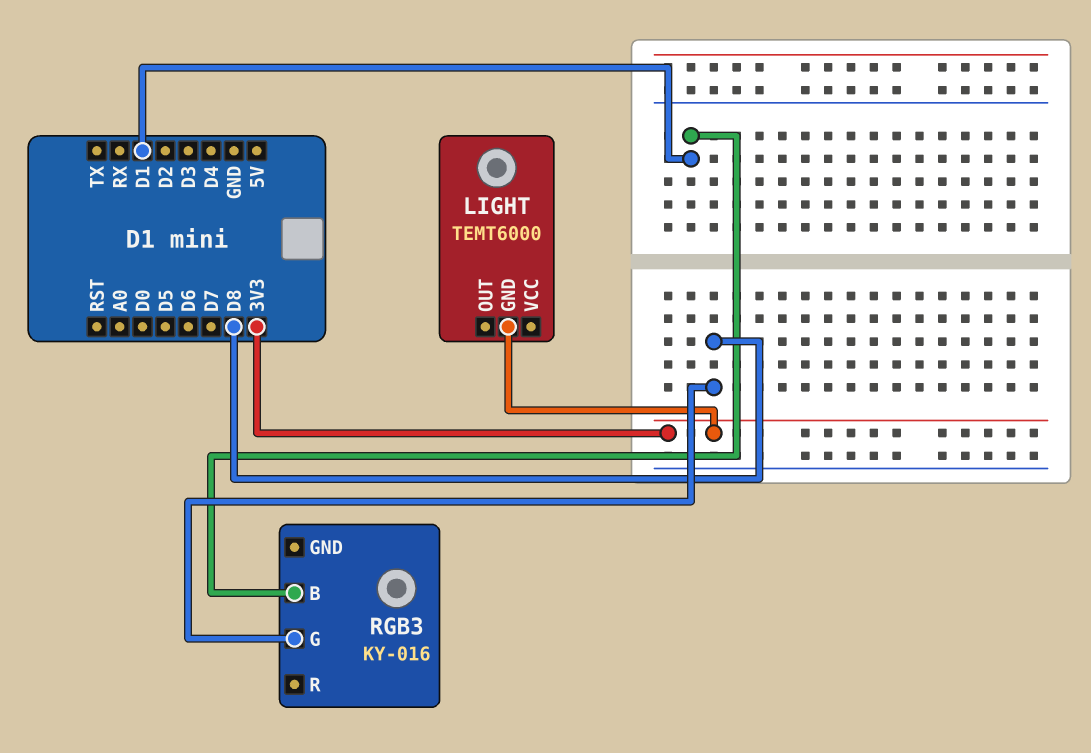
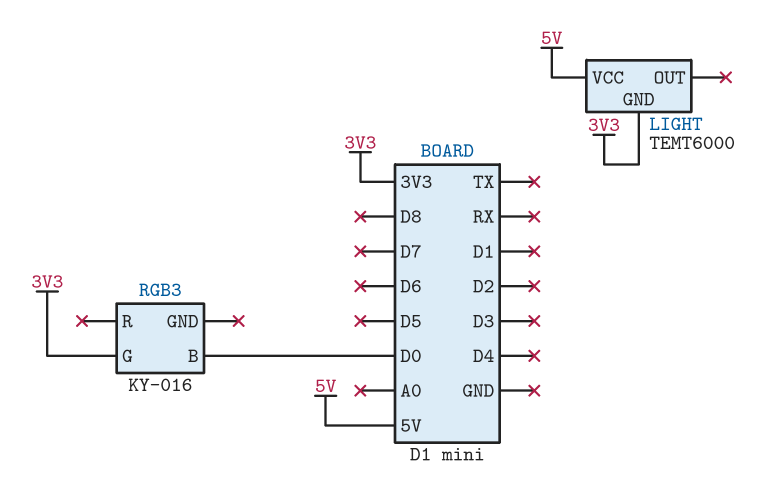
LIGHT pin VCC: none -> 5V
RGB3 pin B: D1 -> D0
RGB3 pin G: D8 -> 3V3

